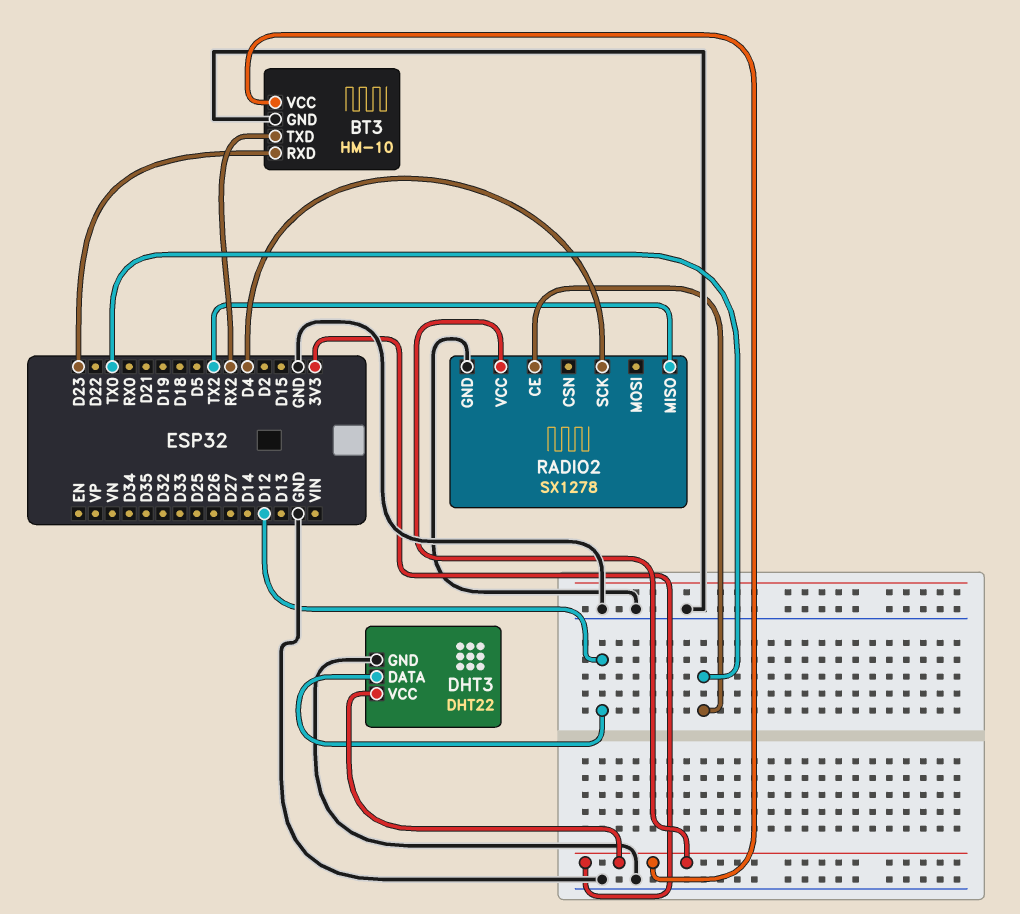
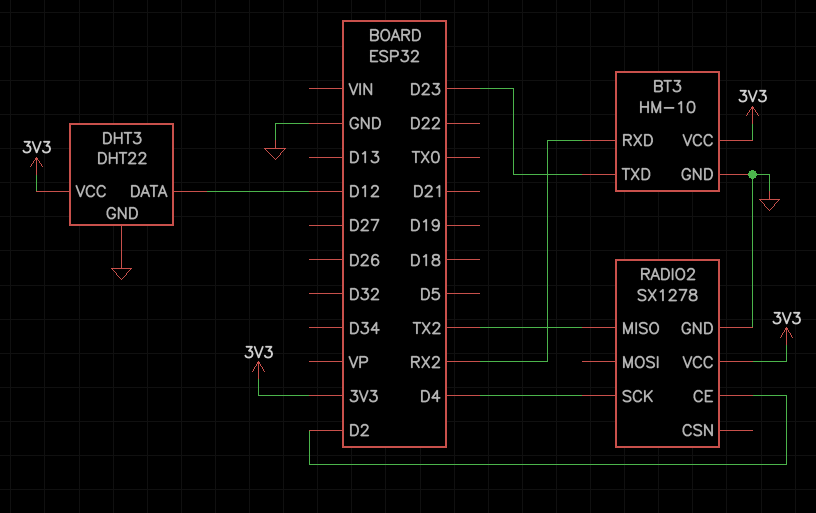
BT3 pin RXD: D23 -> RX2
BT3 pin TXD: RX2 -> D23
RADIO2 pin CE: TX0 -> D2

